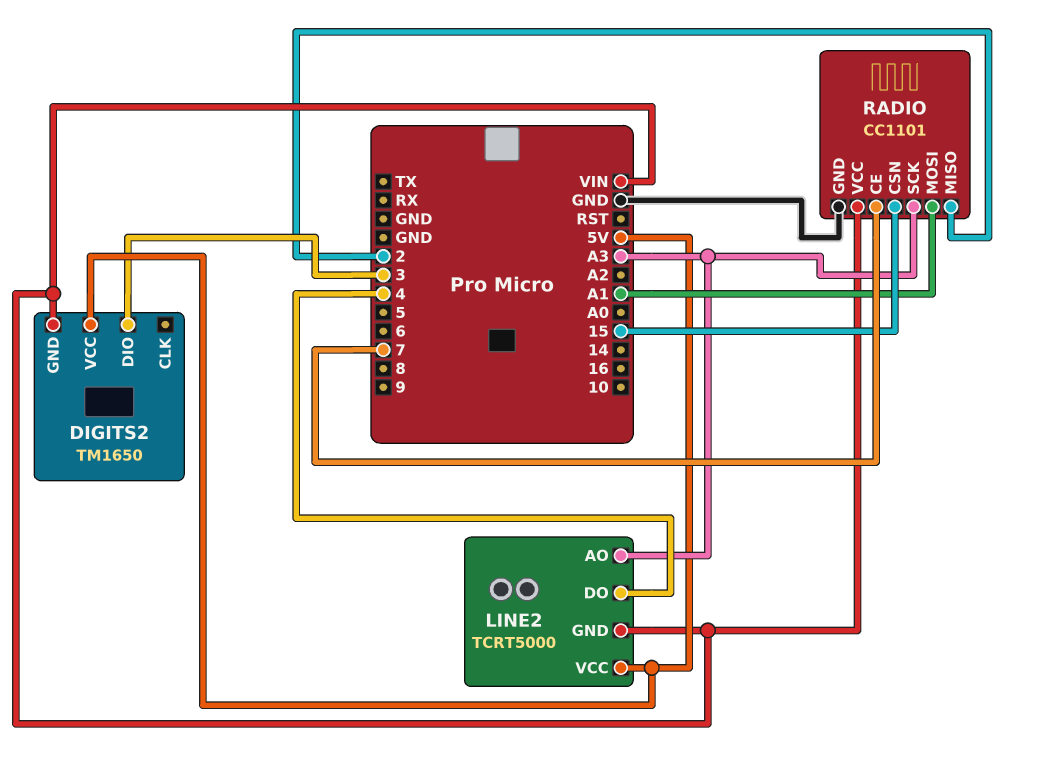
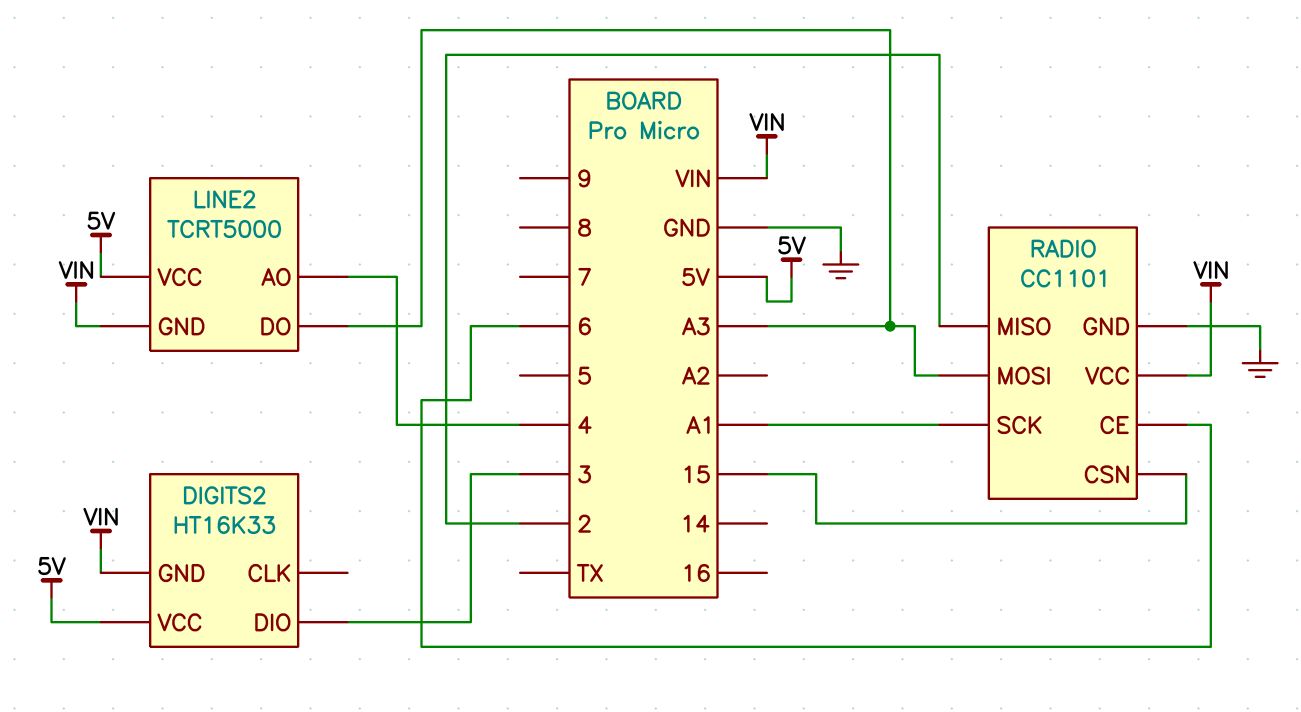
DIGITS2: TM1650 -> HT16K33
LINE2 pin AO: A3 -> 4
LINE2 pin DO: 4 -> A3
RADIO pin CE: 7 -> 6
RADIO pin MOSI: A1 -> A3
RADIO pin SCK: A3 -> A1

